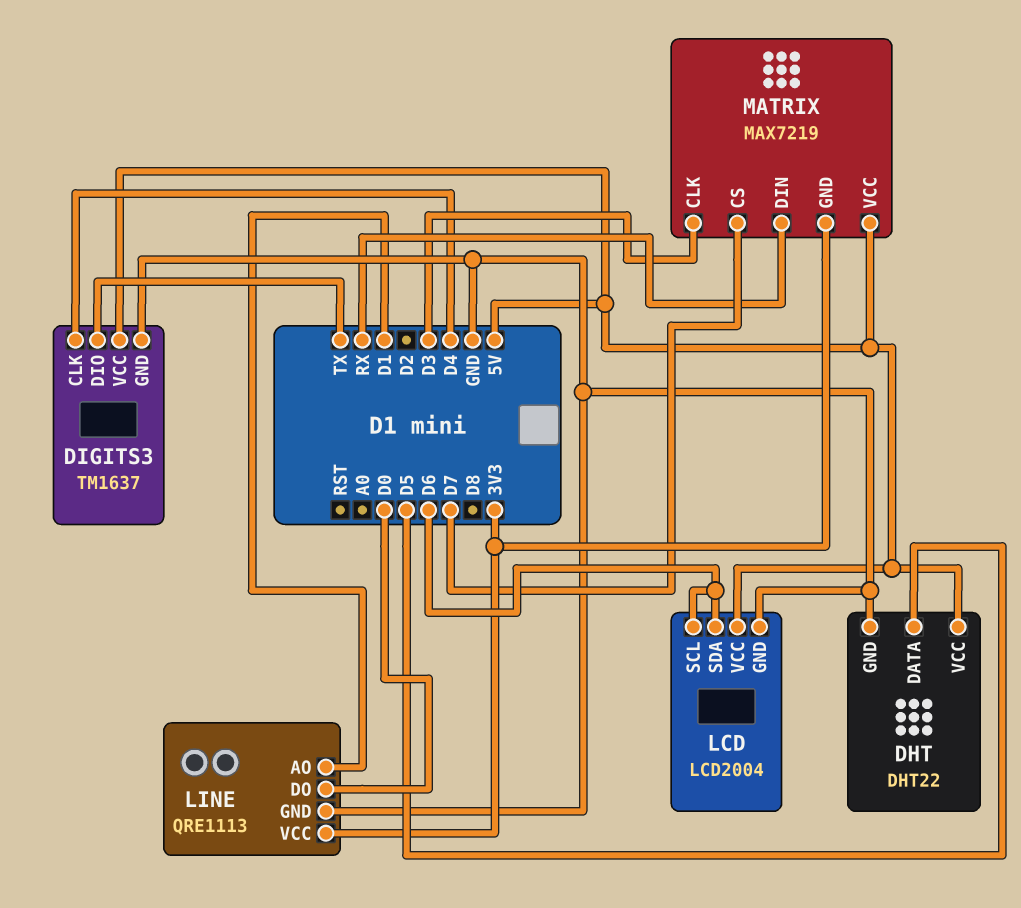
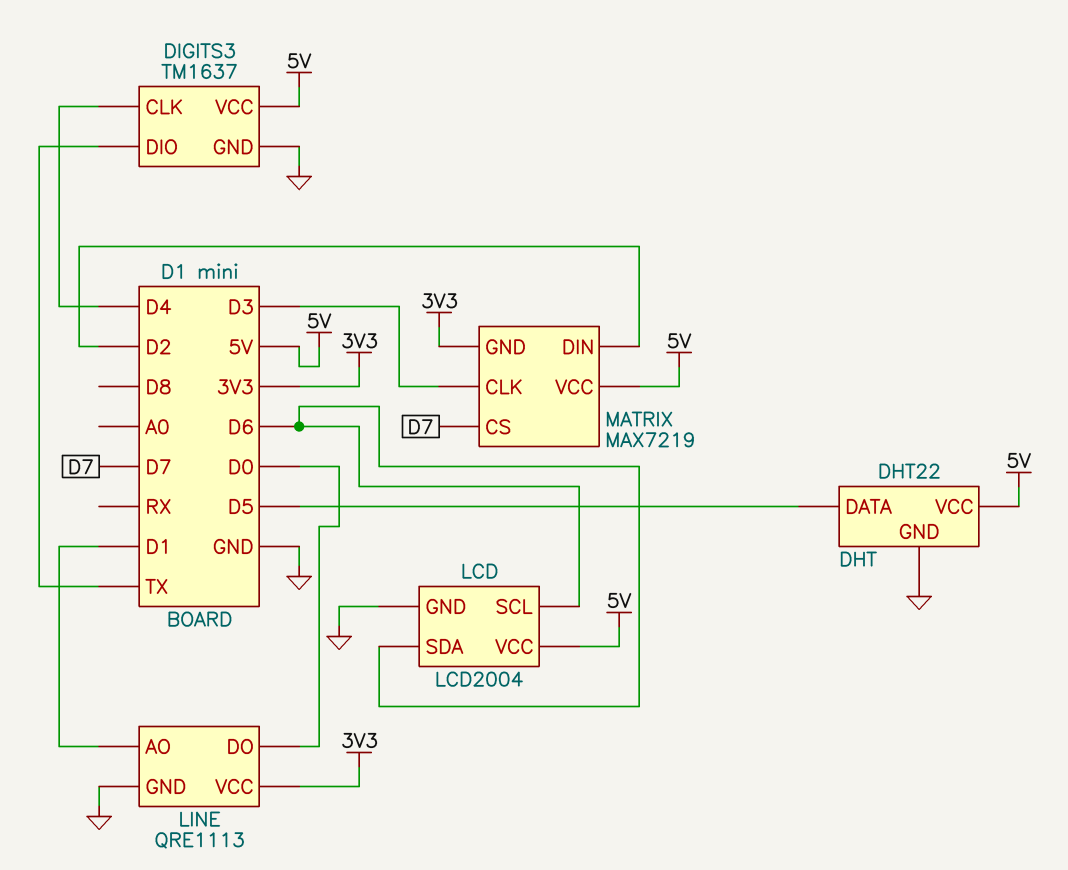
MATRIX pin DIN: RX -> D2

